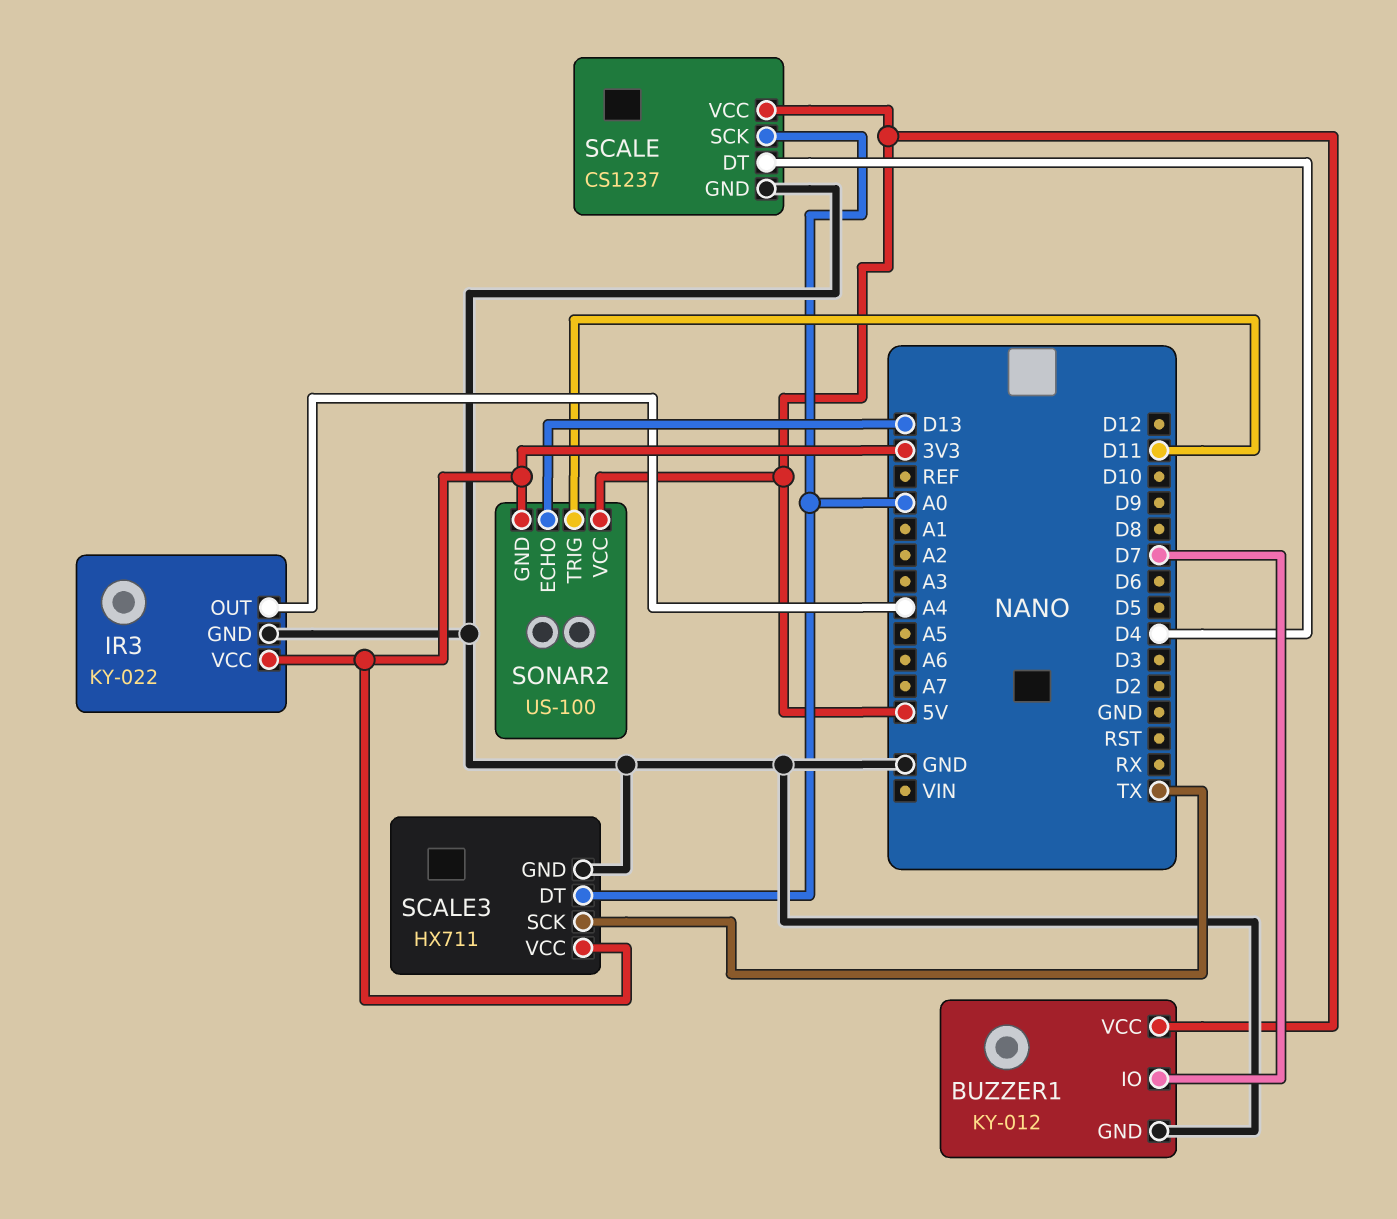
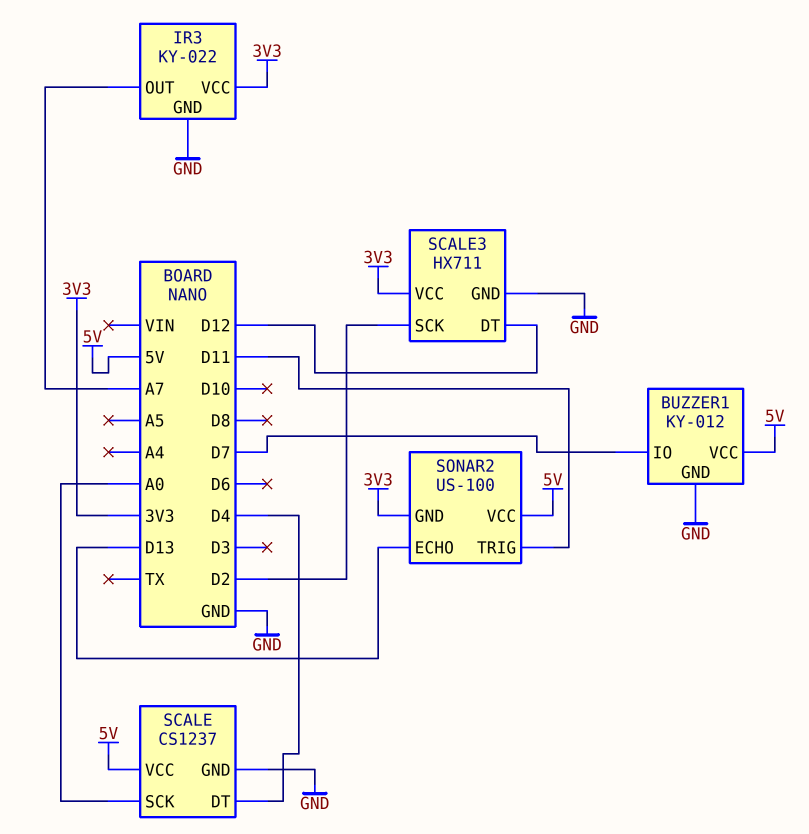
IR3 pin OUT: A4 -> A7
SCALE3 pin DT: A0 -> D12
SCALE3 pin SCK: TX -> D2

